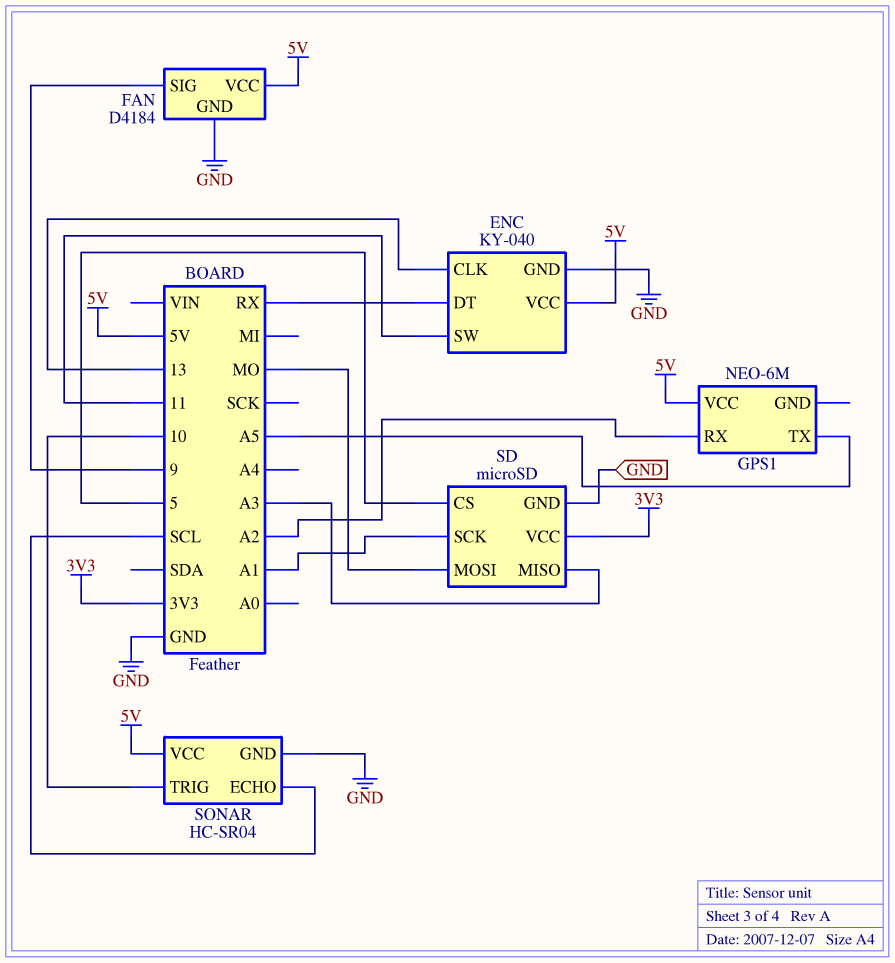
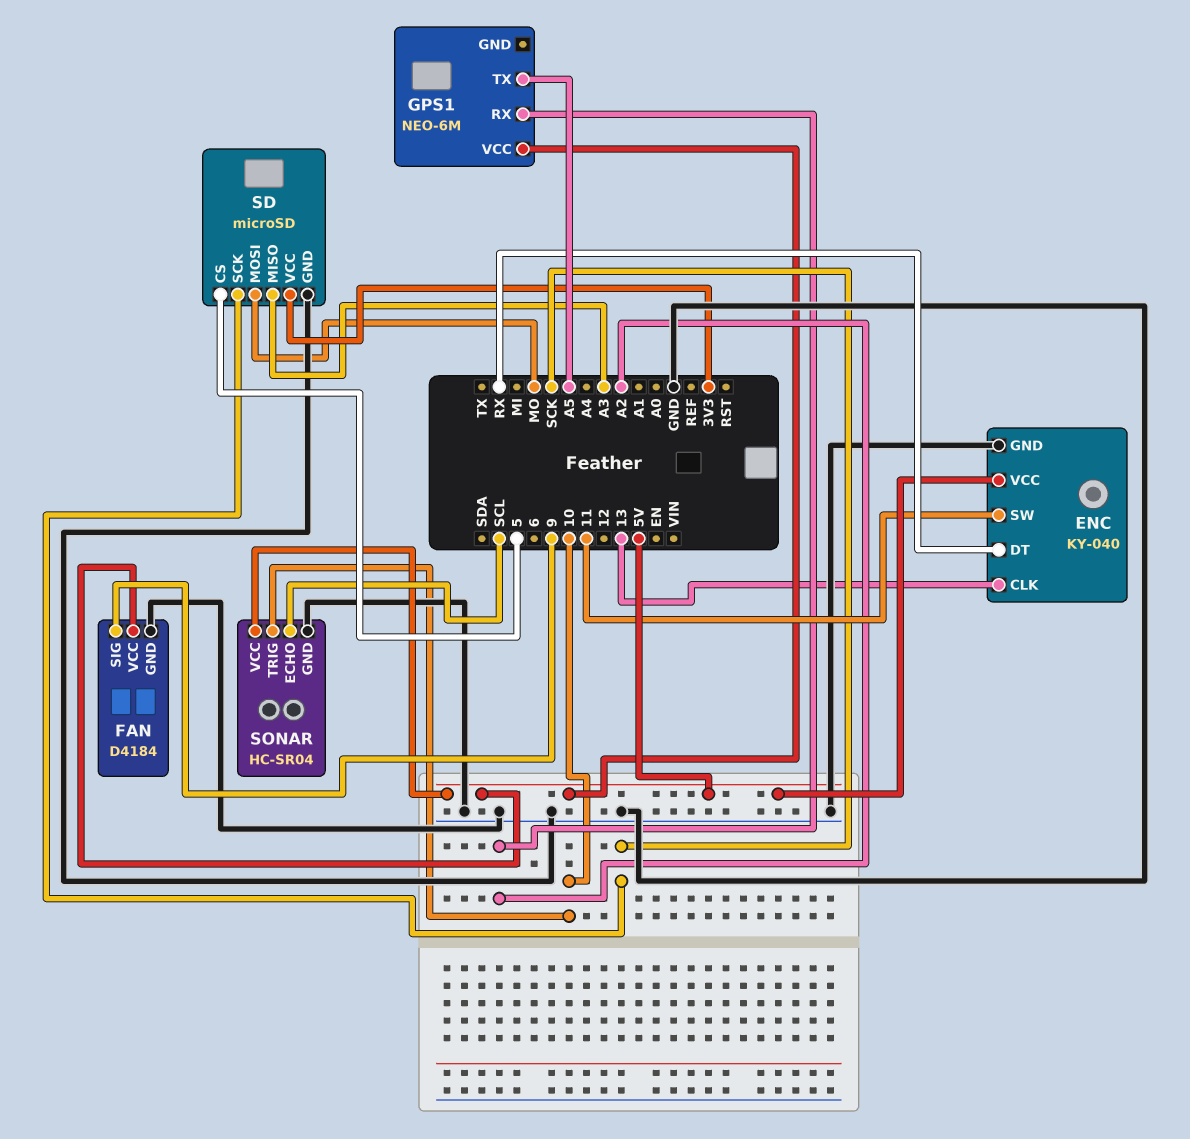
SD pin SCK: A1 -> SCK

